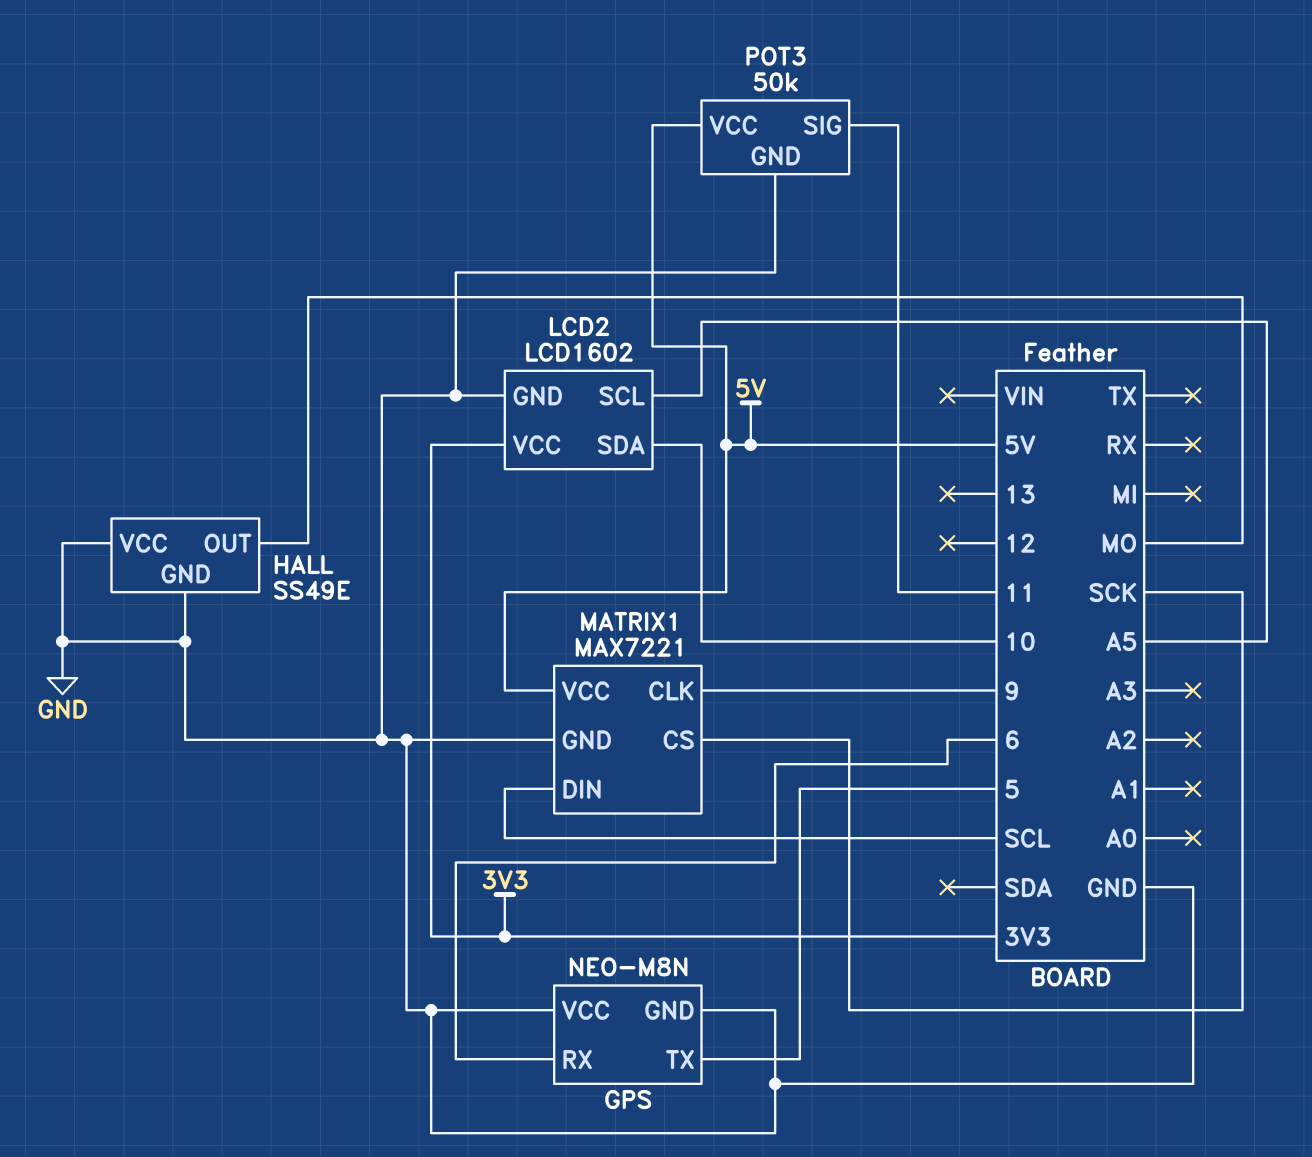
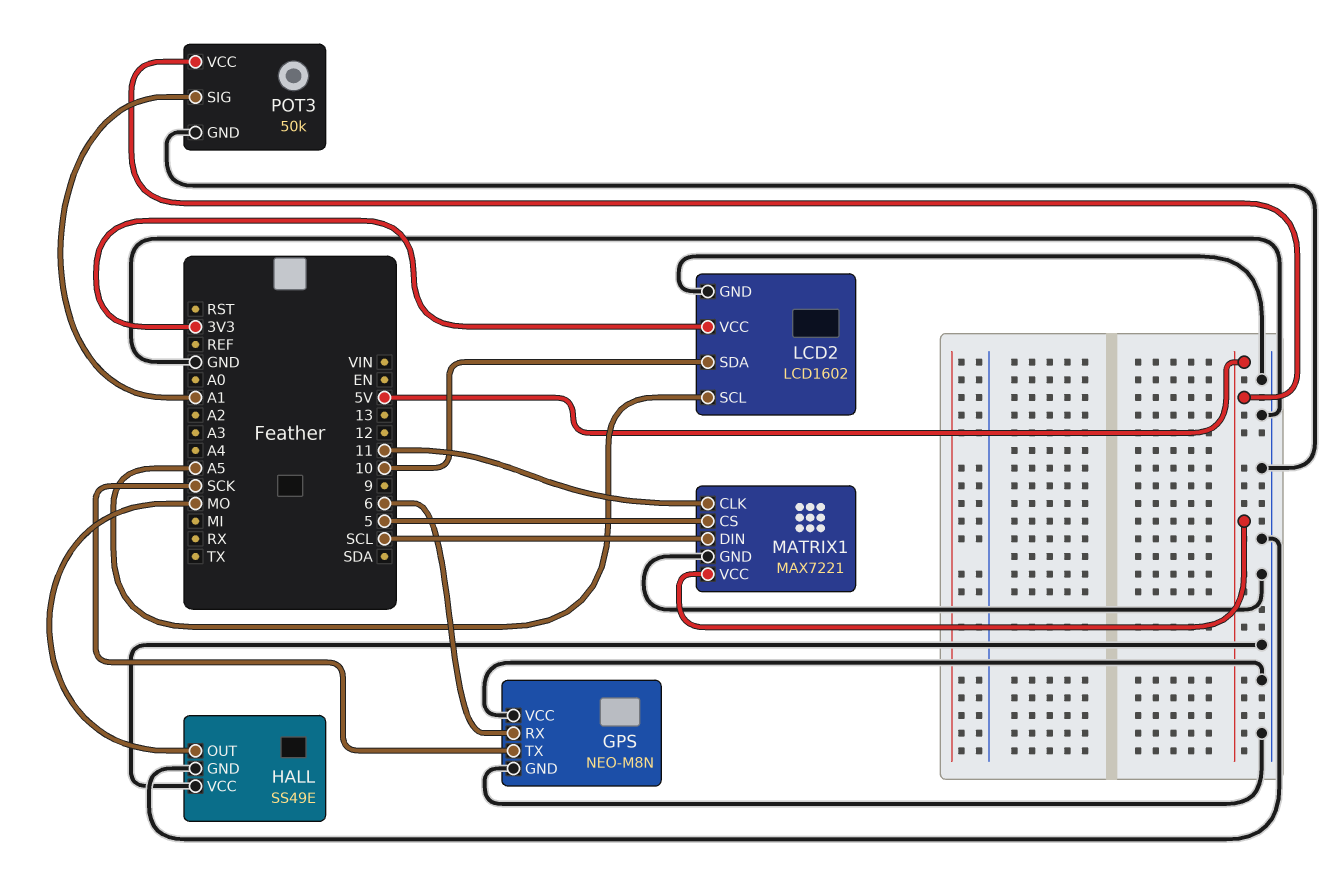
GPS pin TX: 5 -> SCK
MATRIX1 pin CLK: 9 -> 11
MATRIX1 pin CS: SCK -> 5
POT3 pin SIG: 11 -> A1

